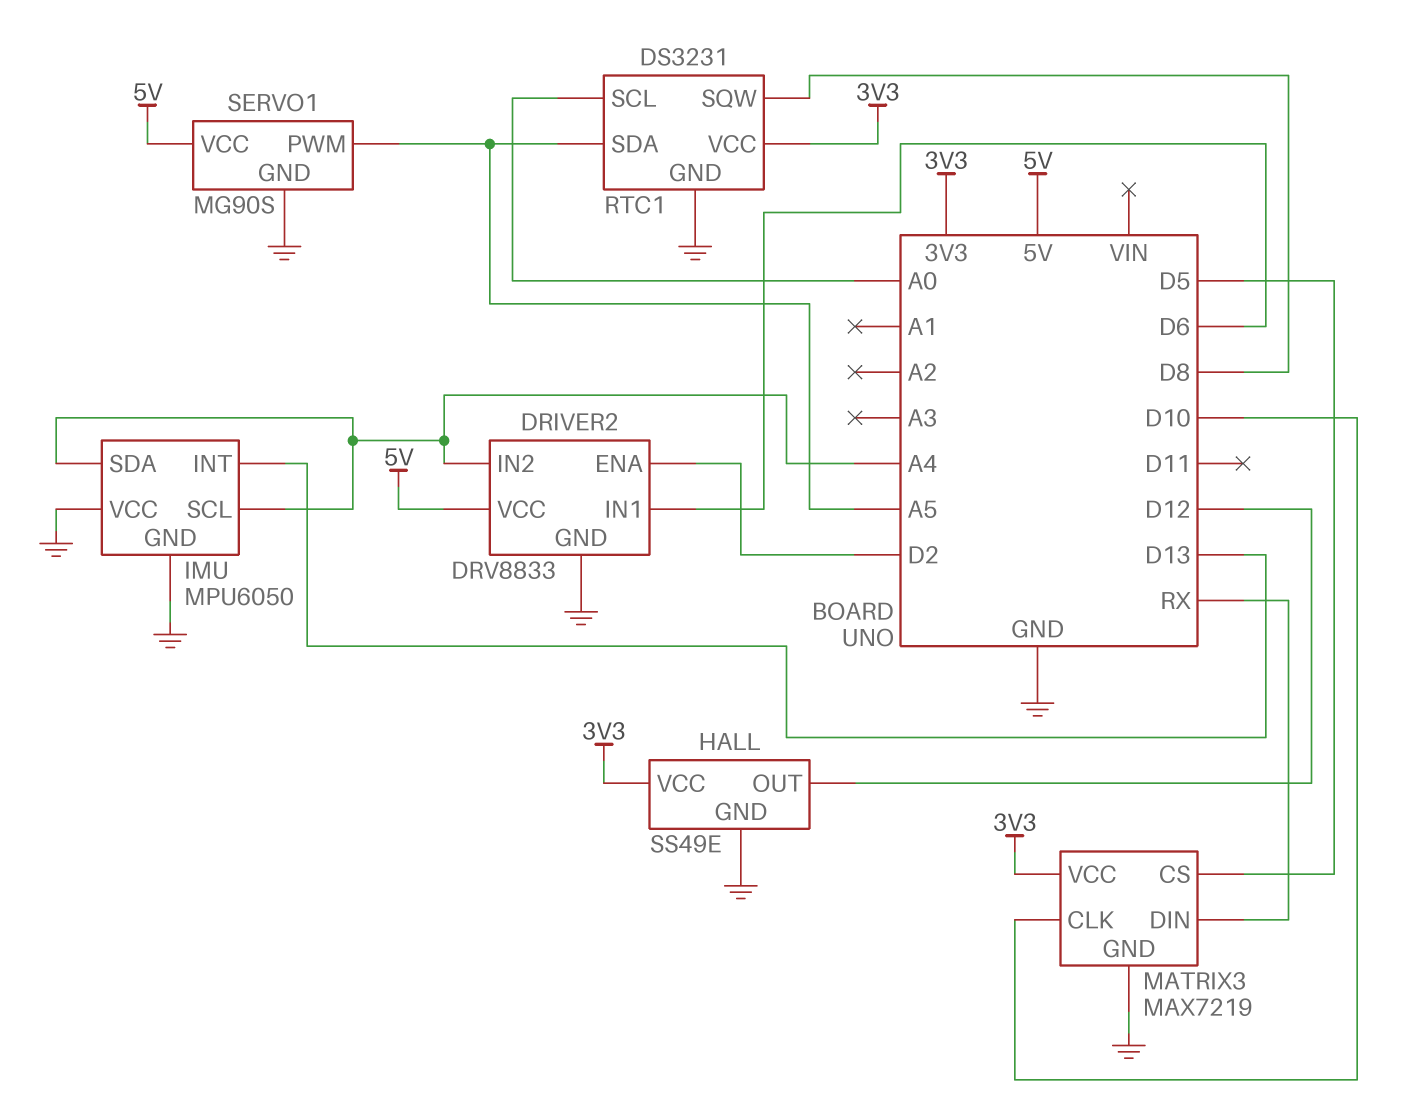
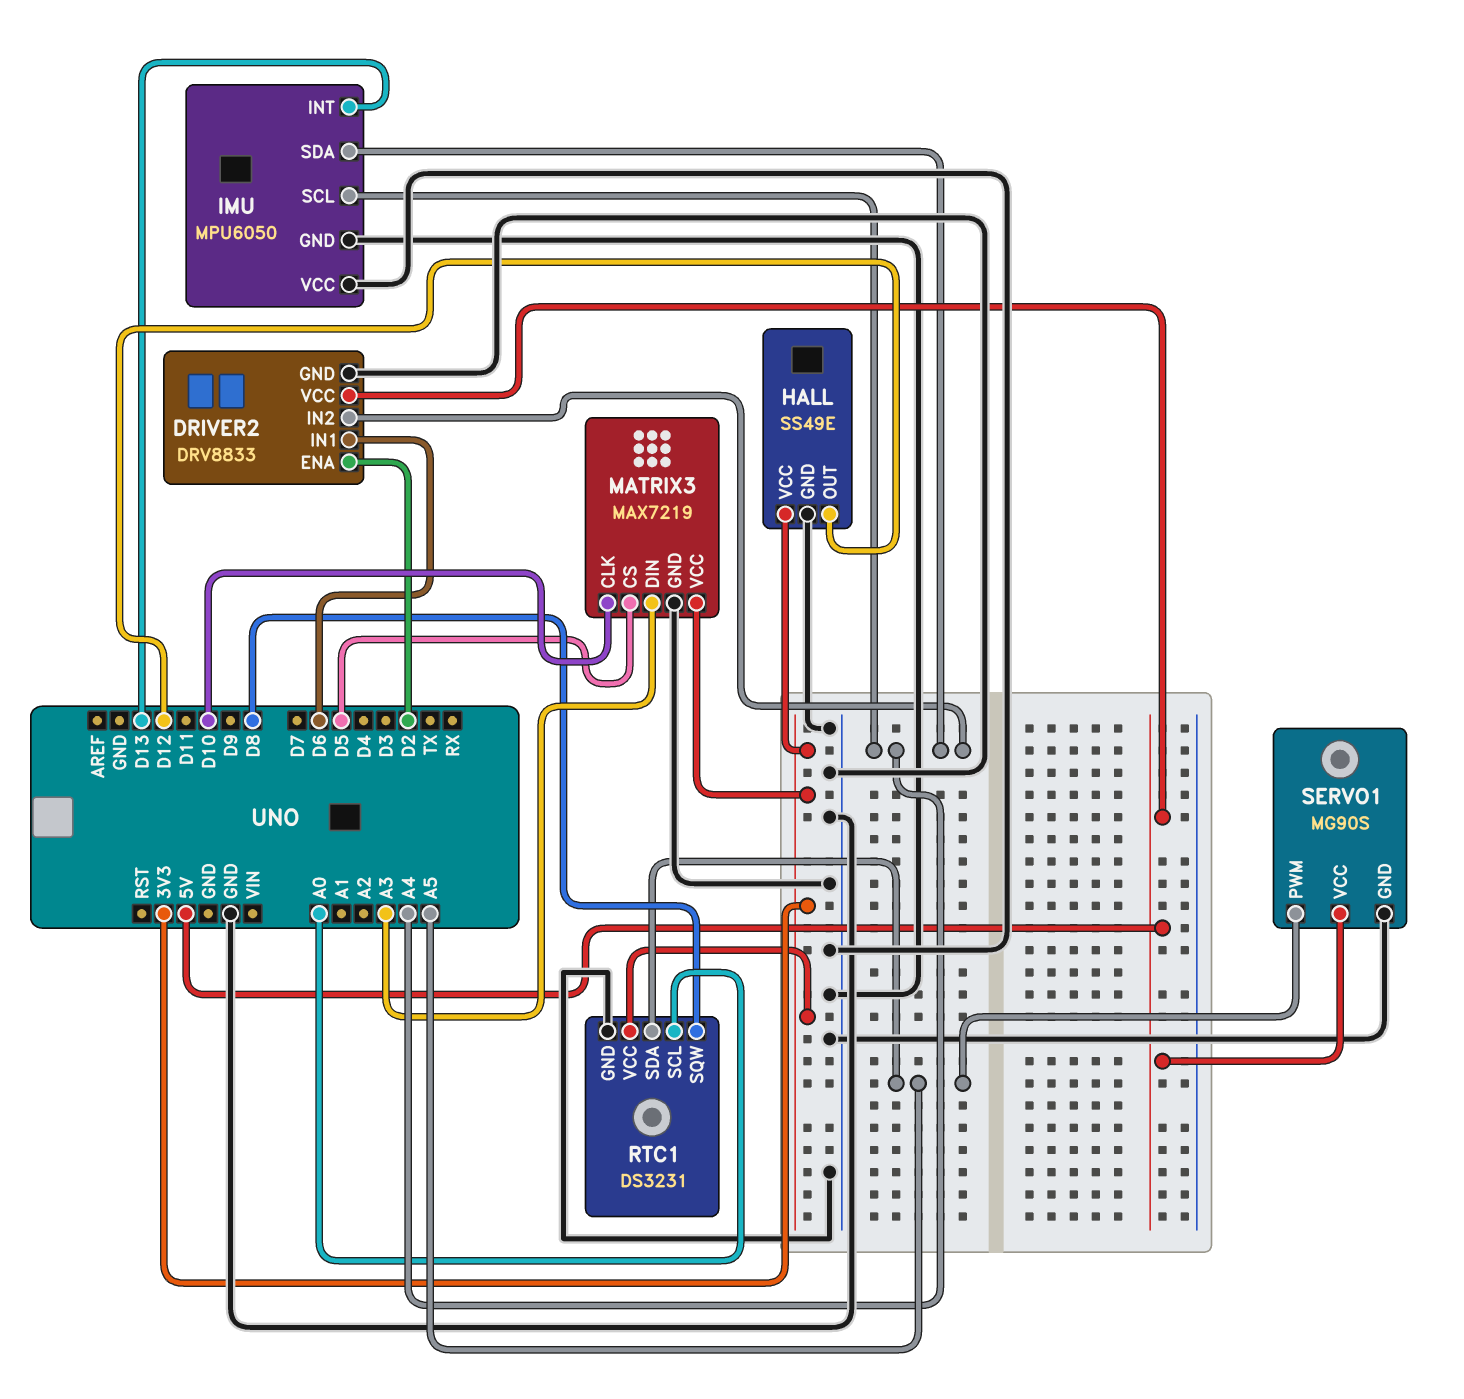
MATRIX3 pin DIN: RX -> A3

